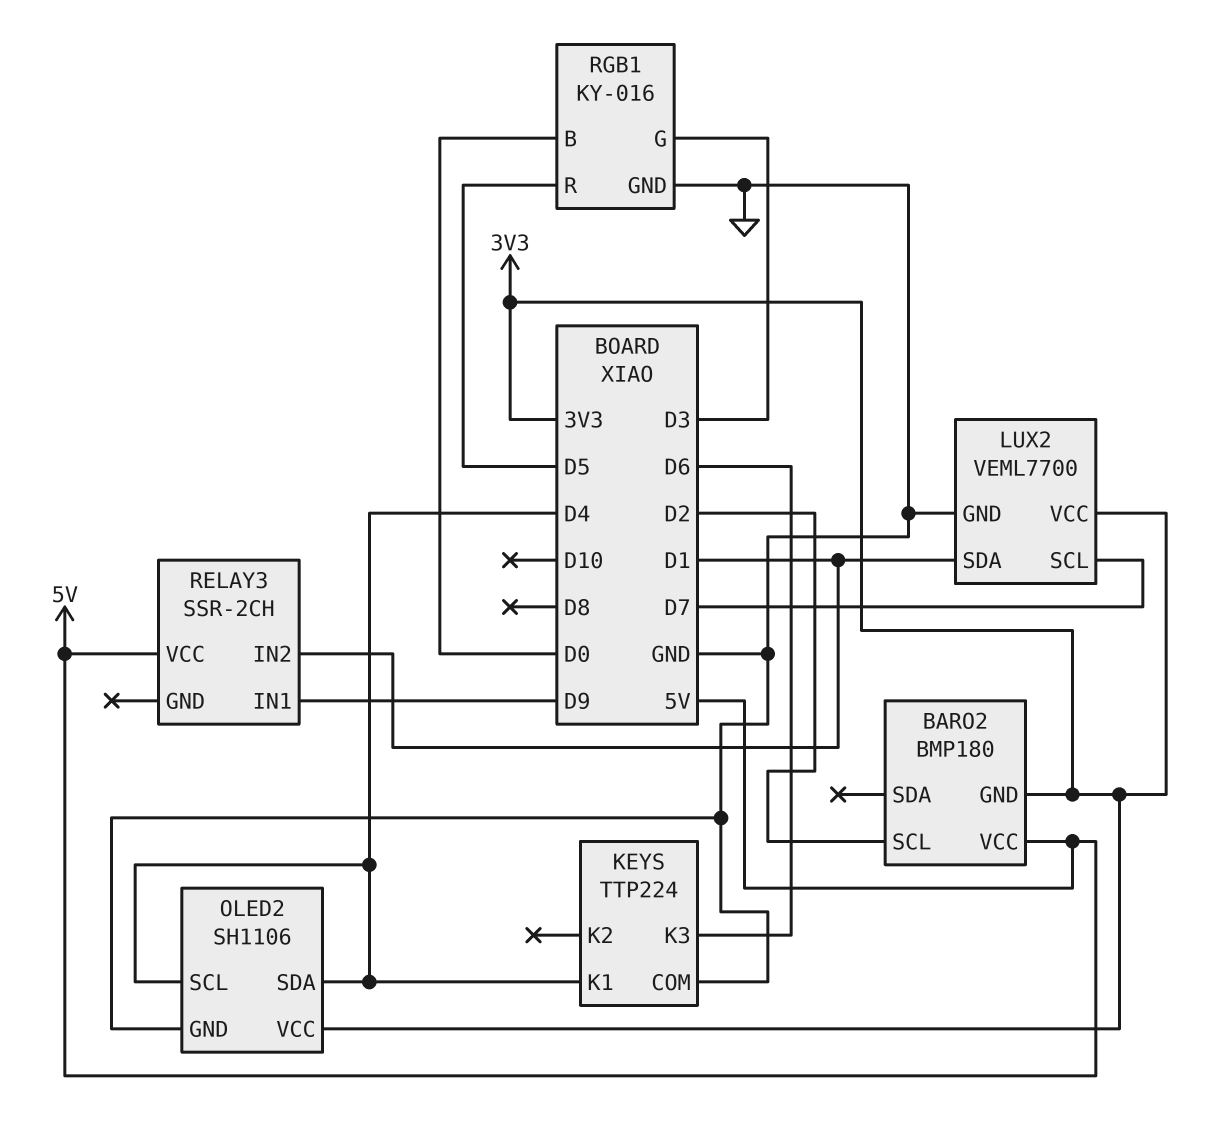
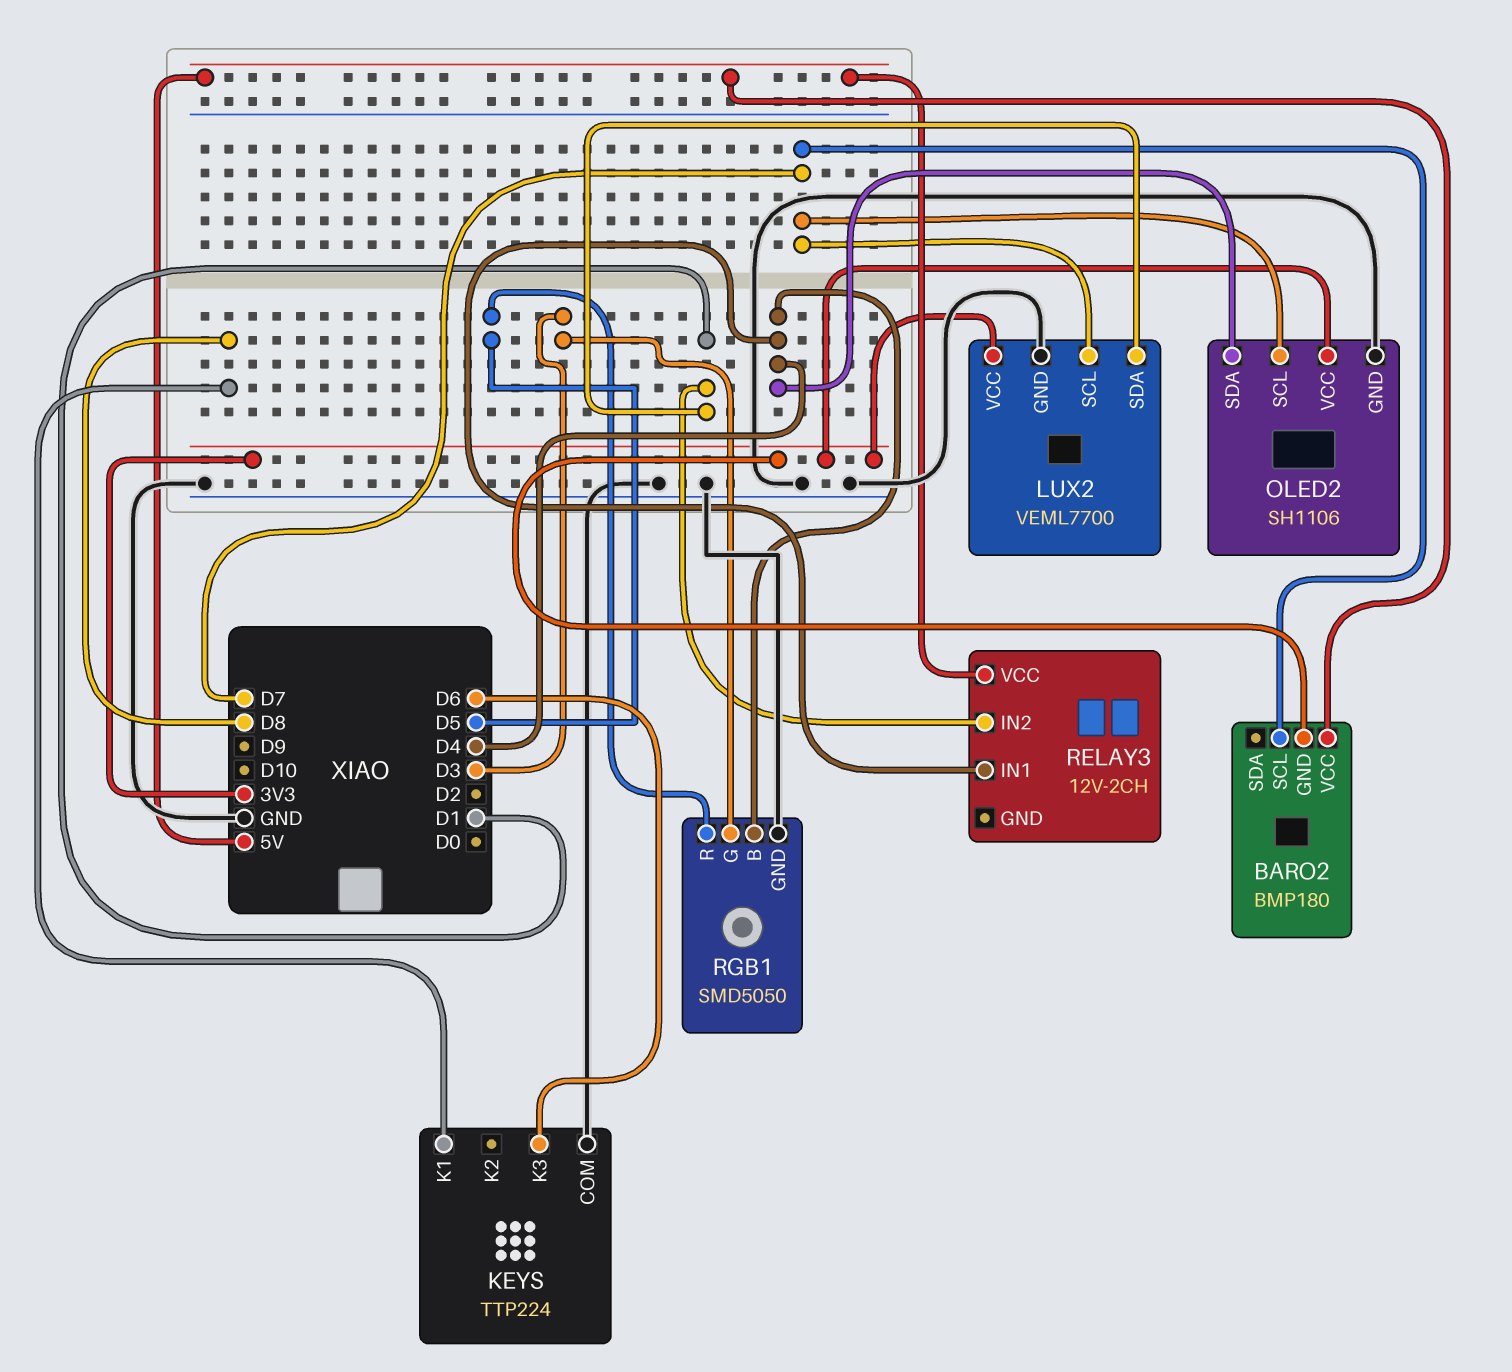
BARO2 pin SCL: D2 -> D7
KEYS pin K1: D4 -> D8
OLED2 pin SCL: D4 -> D7
RELAY3: SSR-2CH -> 12V-2CH
RELAY3 pin IN1: D9 -> D4
RGB1: KY-016 -> SMD5050
RGB1 pin B: D0 -> D4

